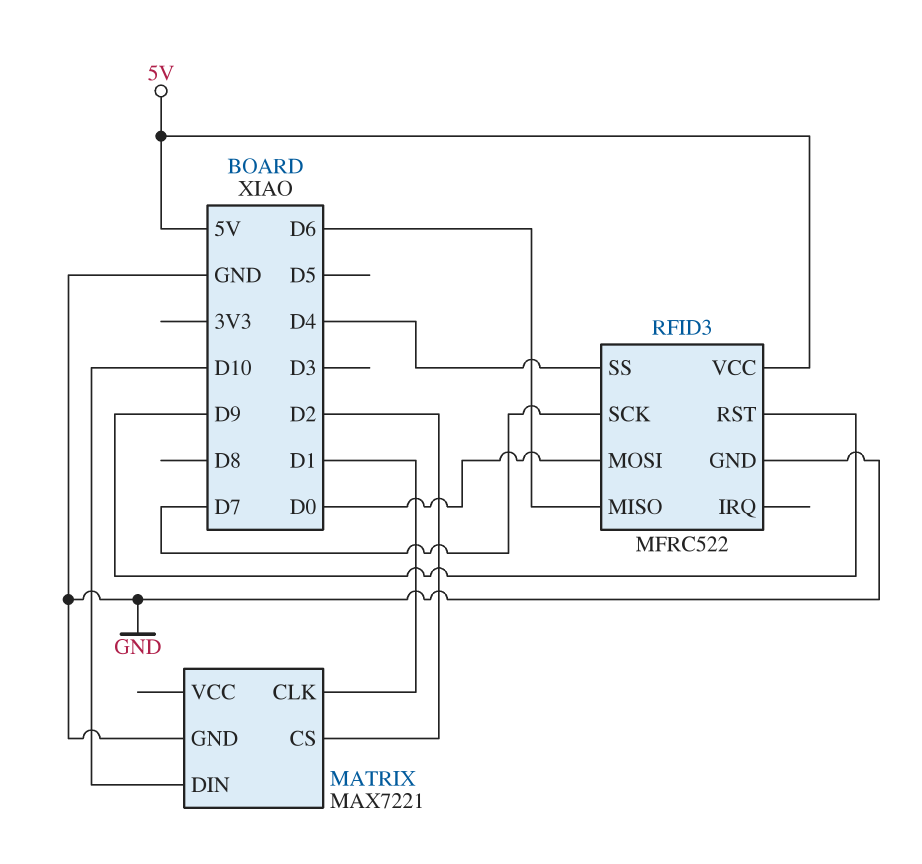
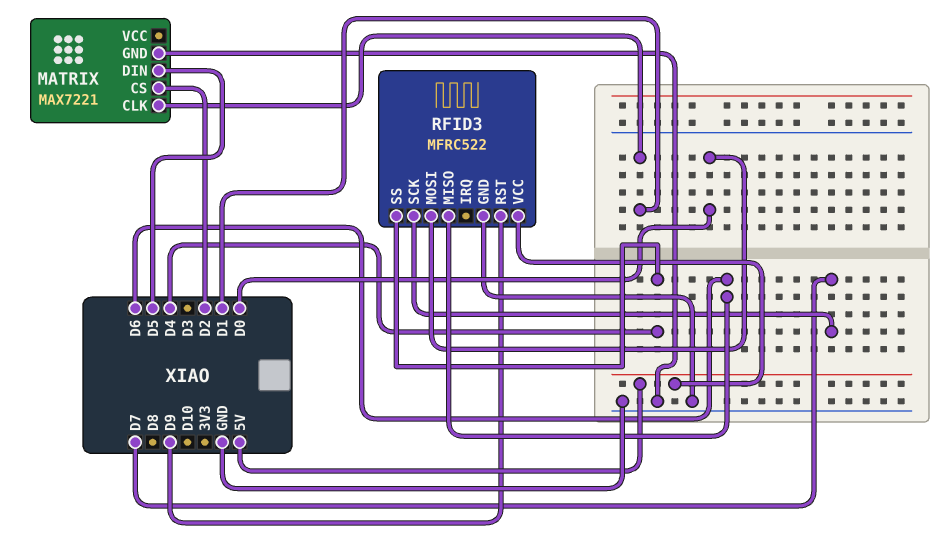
MATRIX pin DIN: D10 -> D5

